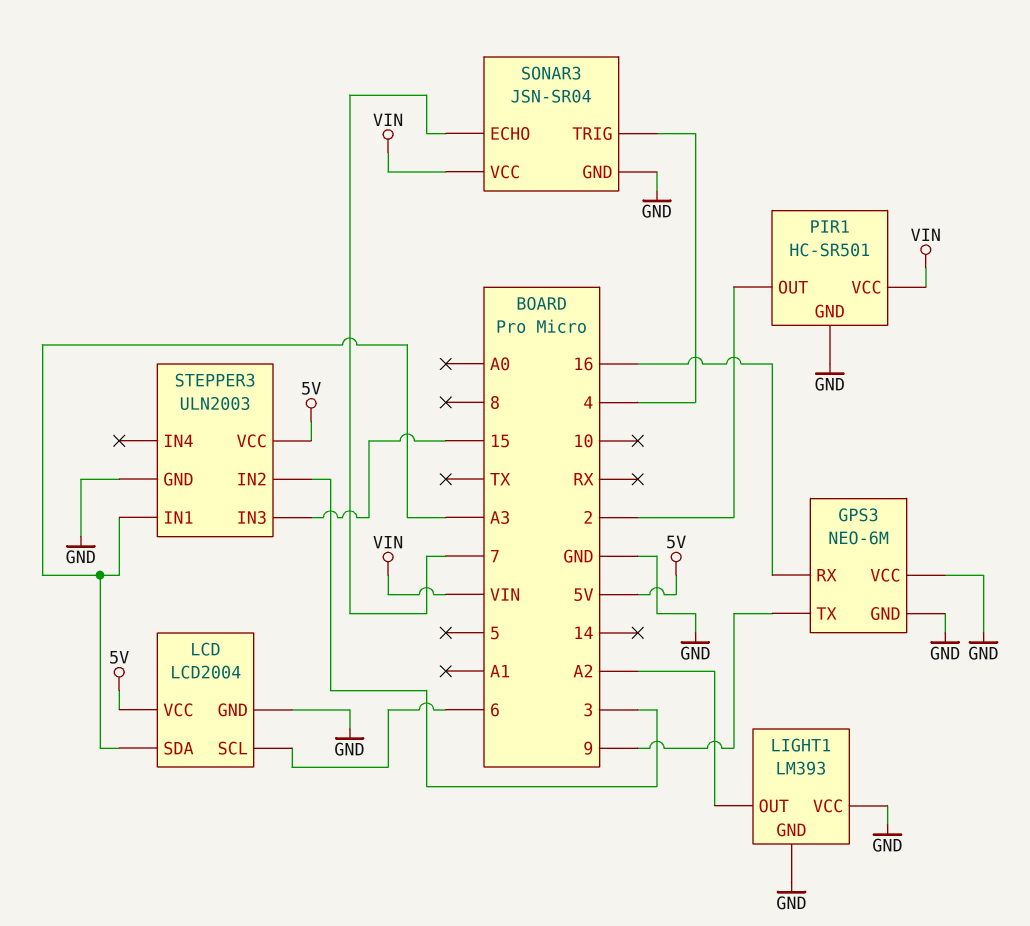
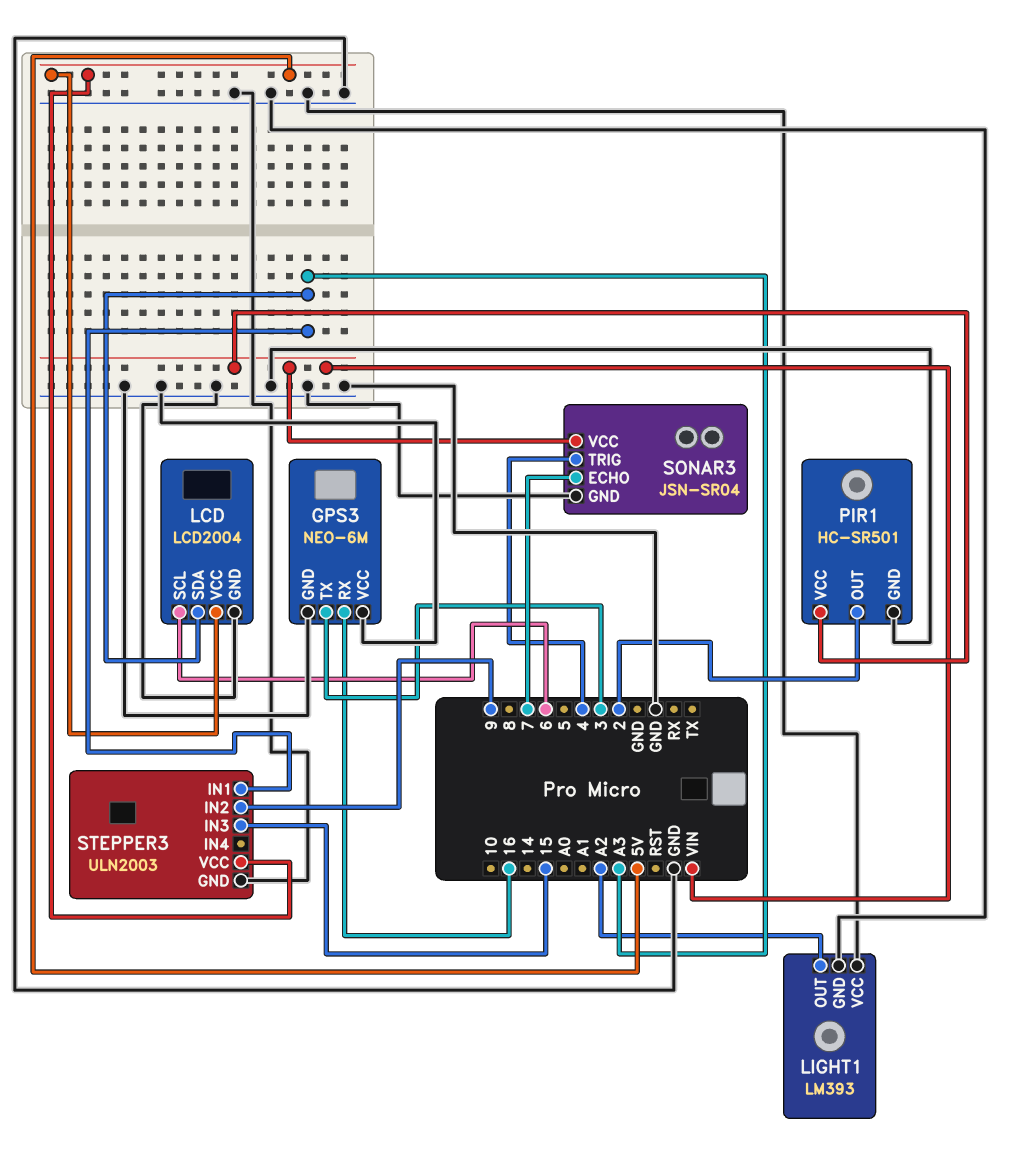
GPS3 pin TX: 9 -> 3
STEPPER3 pin IN2: 3 -> 9

